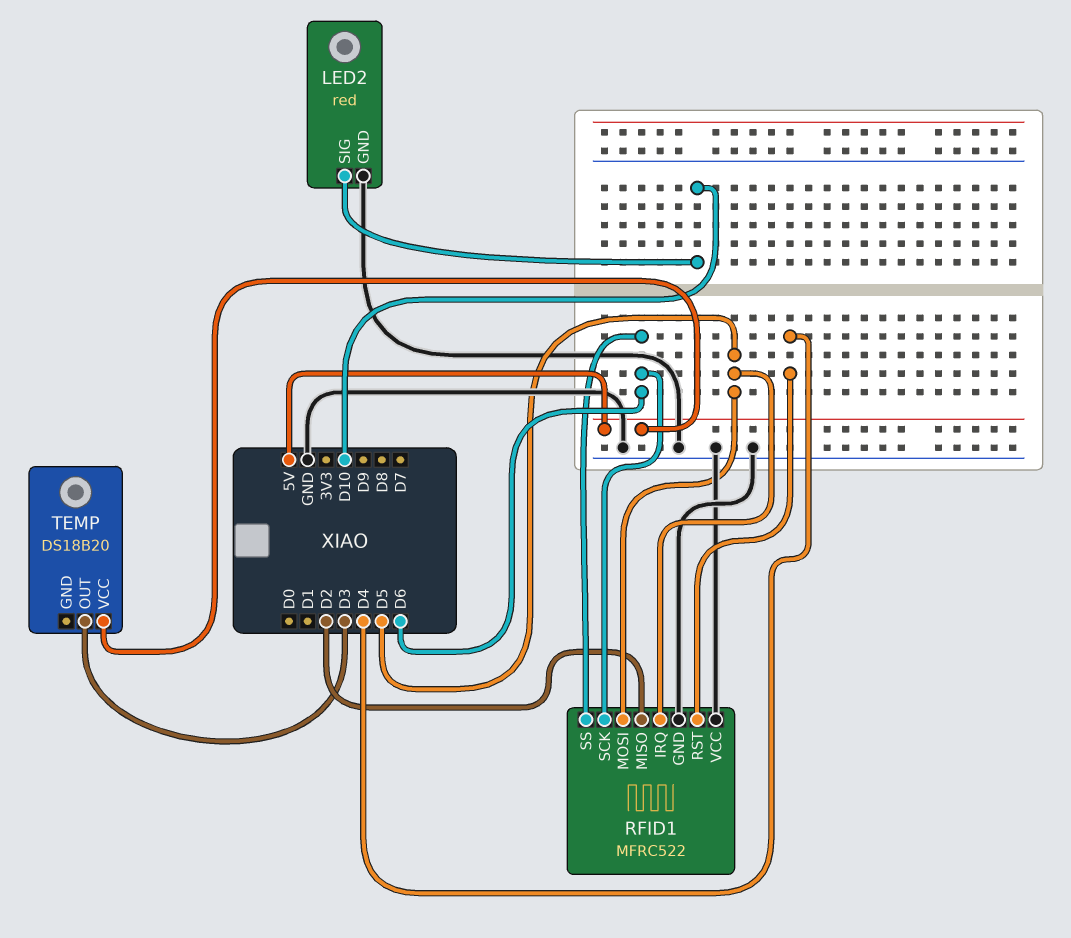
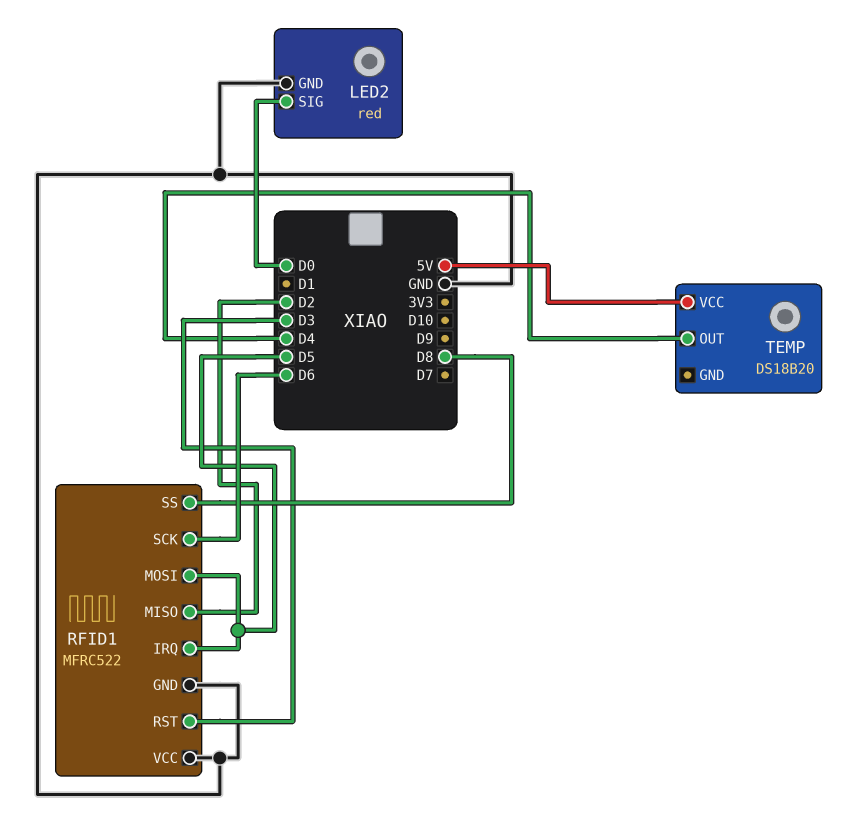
LED2 pin SIG: D10 -> D0
RFID1 pin RST: D4 -> D3
RFID1 pin SS: D6 -> D8
TEMP pin OUT: D3 -> D4

